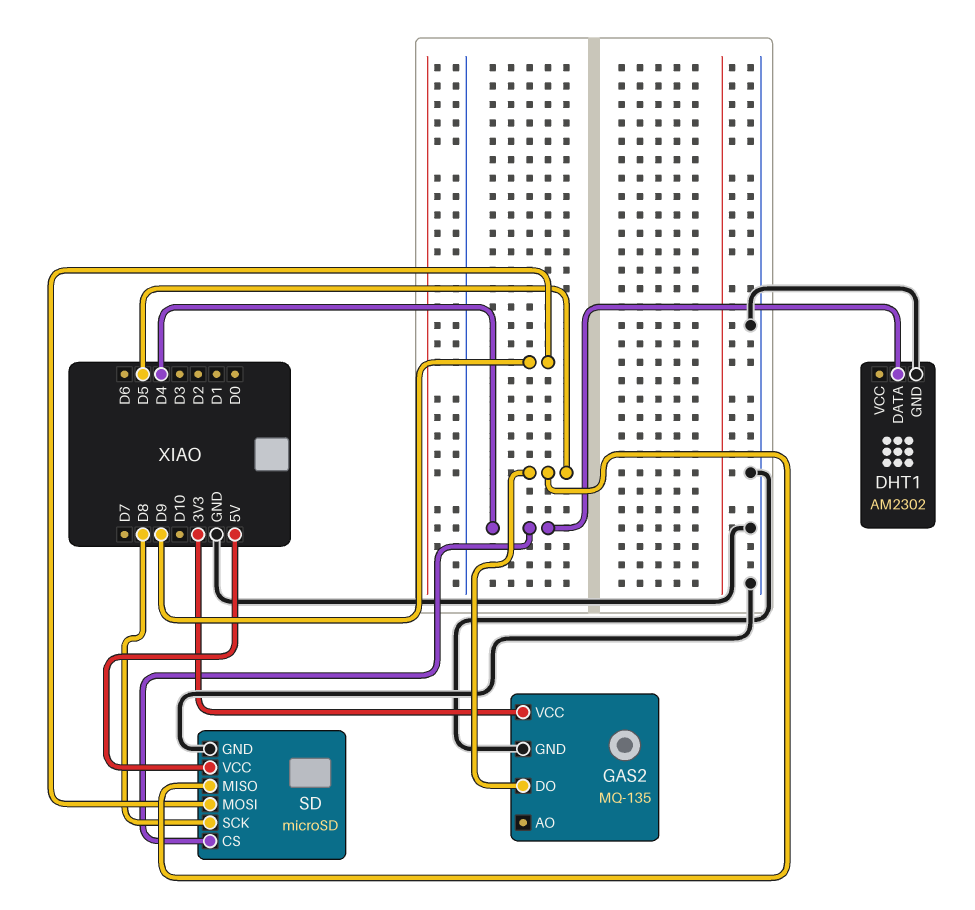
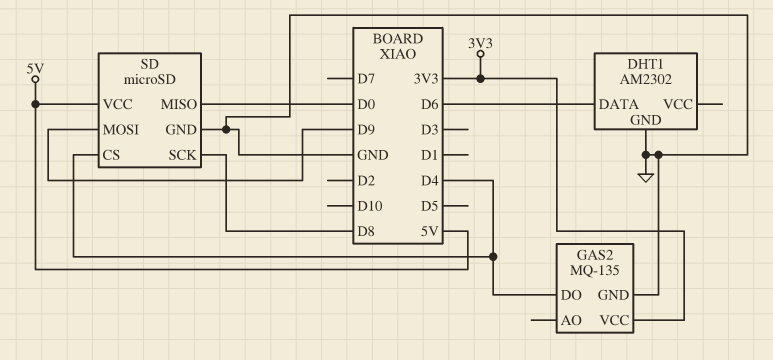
DHT1 pin DATA: D4 -> D6
GAS2 pin DO: D5 -> D4
SD pin MISO: D5 -> D0

